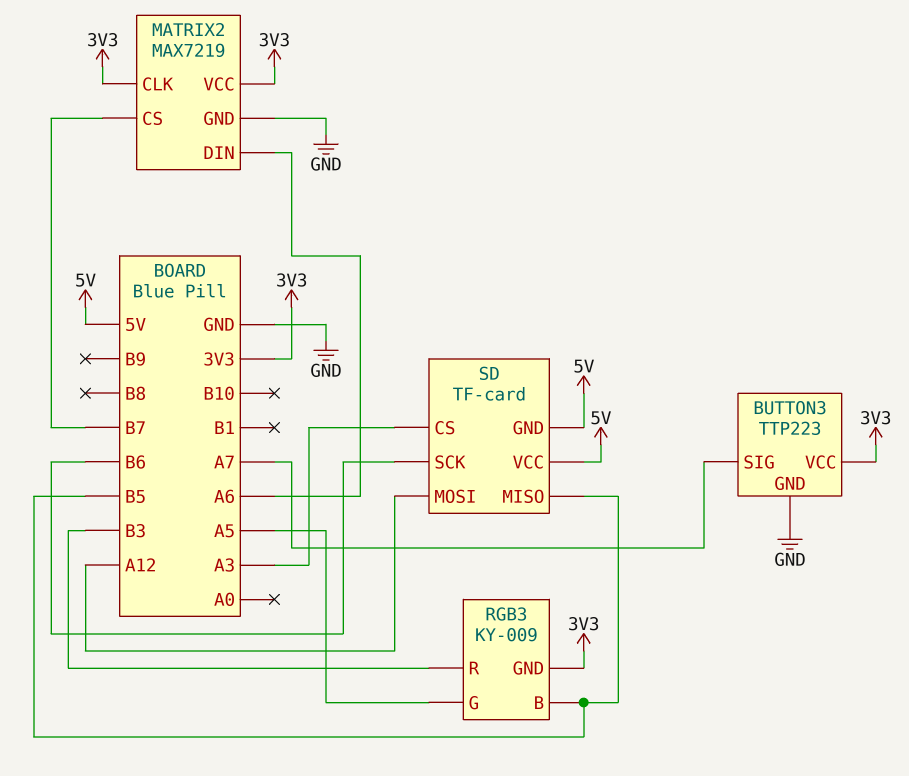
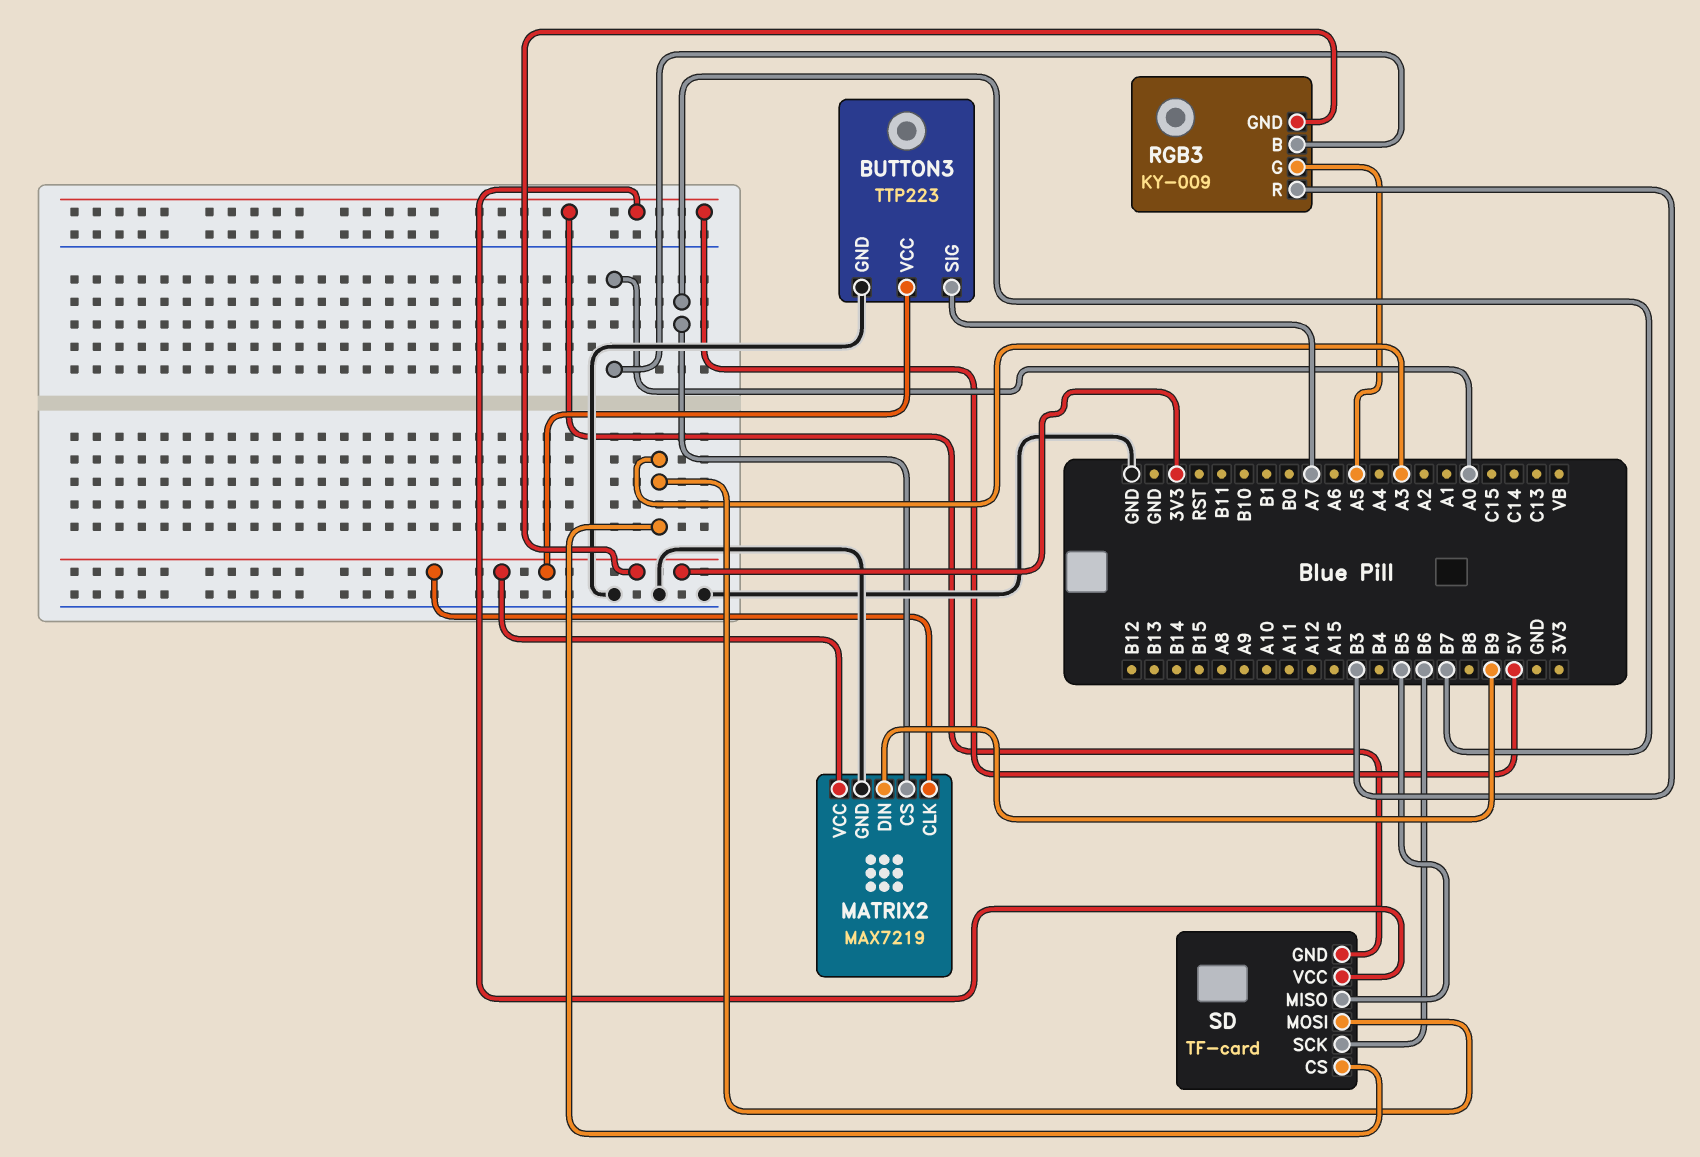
MATRIX2 pin DIN: A6 -> B9
RGB3 pin B: B5 -> A0
SD pin MOSI: A12 -> A3

